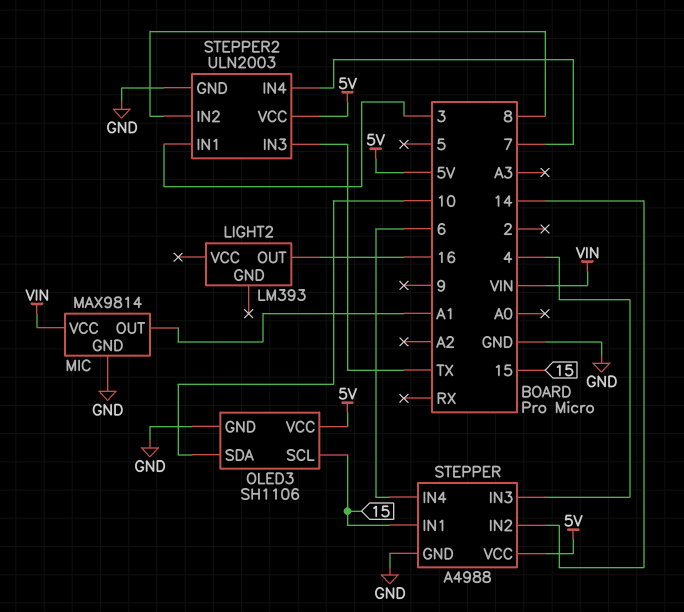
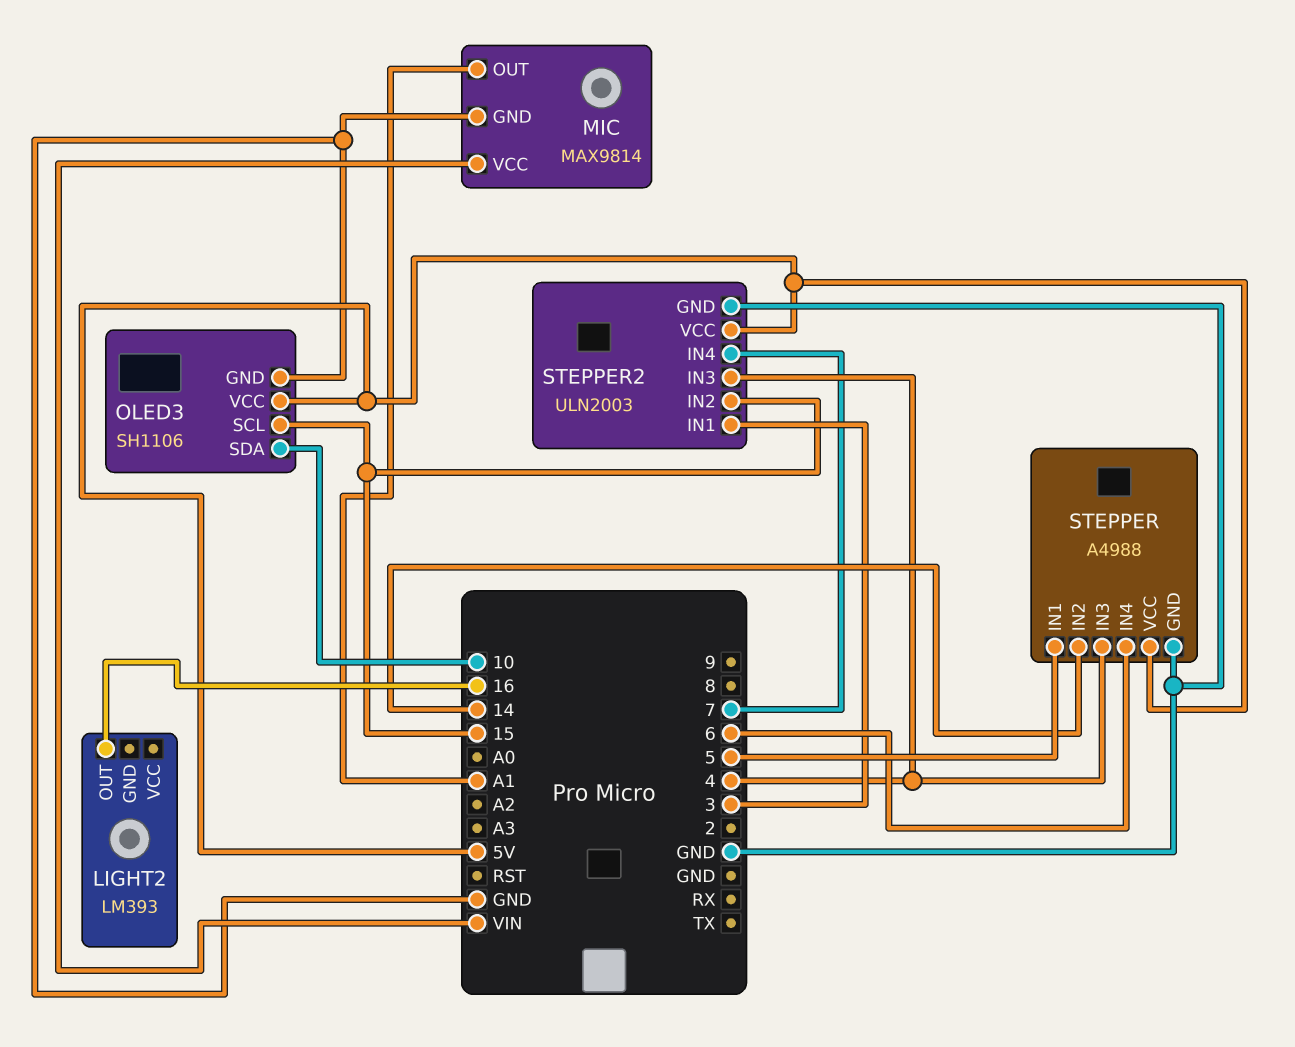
STEPPER pin IN1: 15 -> 5
STEPPER2 pin IN2: 8 -> 15
STEPPER2 pin IN3: TX -> 4

